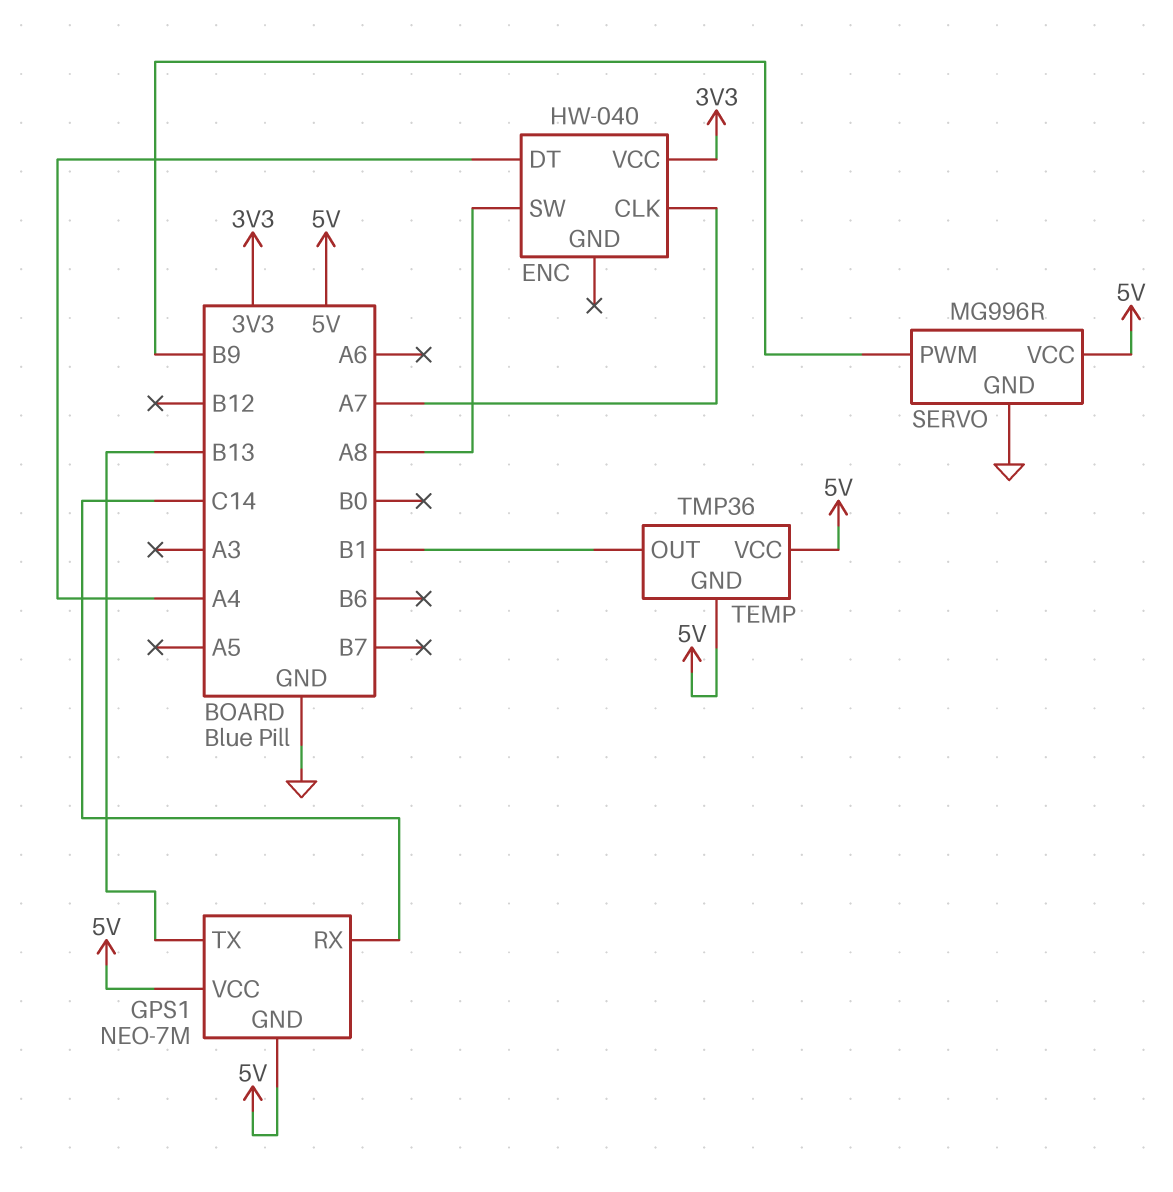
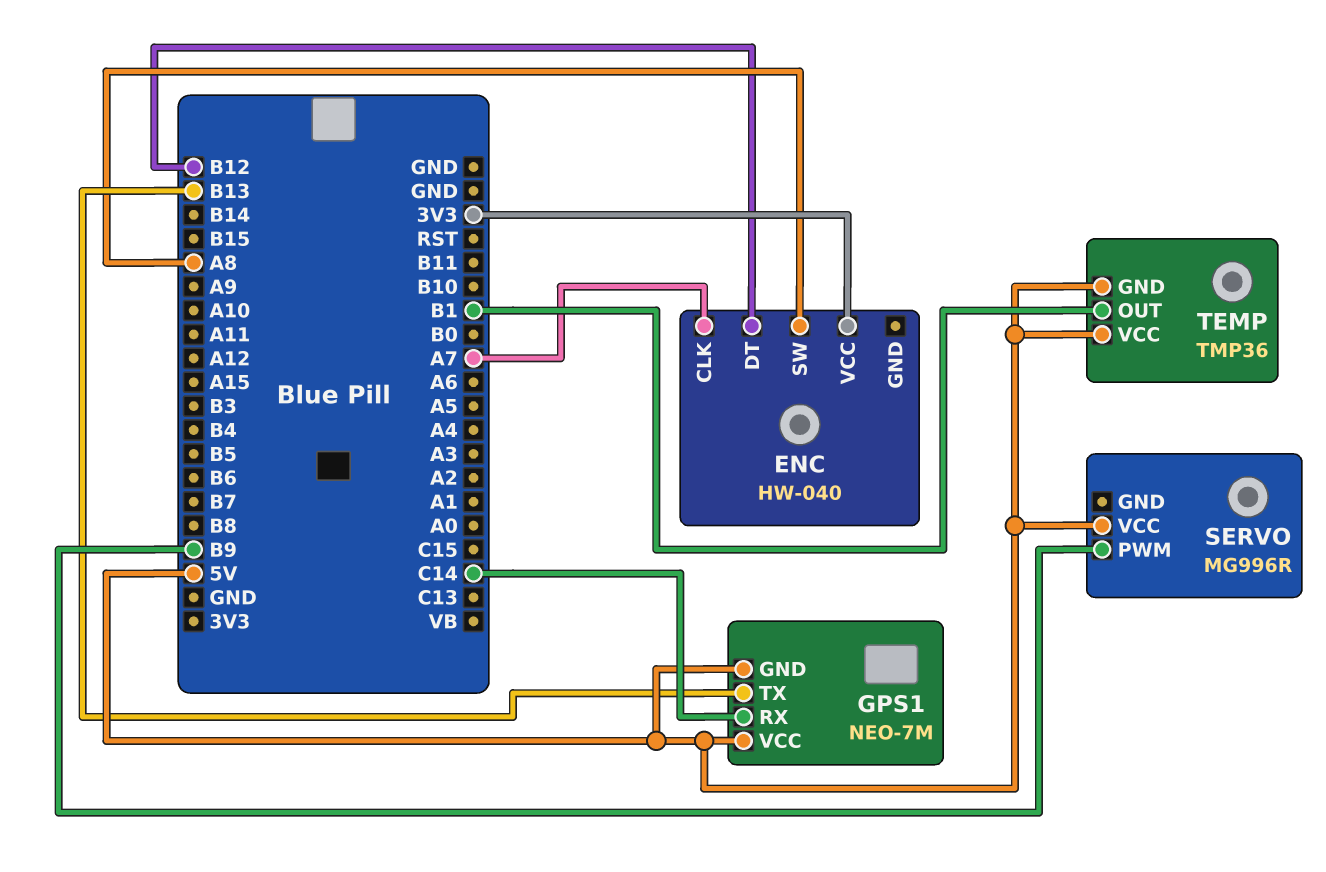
ENC pin DT: A4 -> B12
SERVO pin GND: GND -> none

